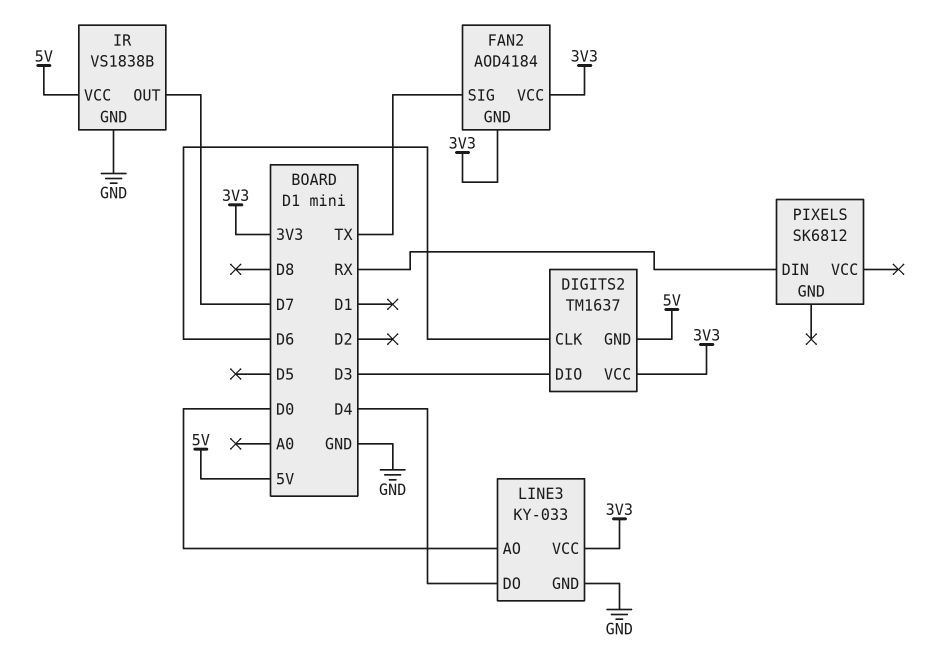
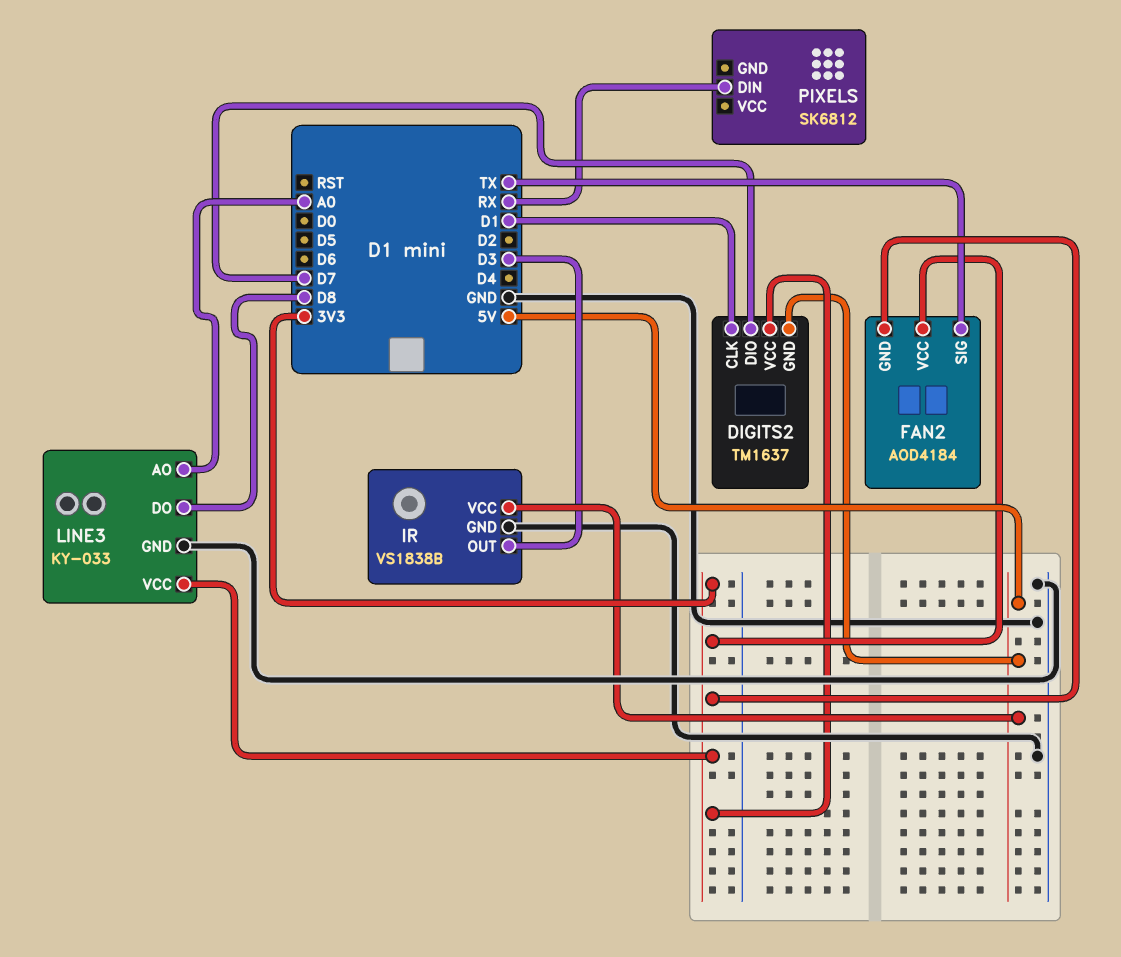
DIGITS2 pin CLK: D6 -> D1
DIGITS2 pin DIO: D3 -> D7
IR pin OUT: D7 -> D3
LINE3 pin AO: D0 -> A0
LINE3 pin DO: D4 -> D8

